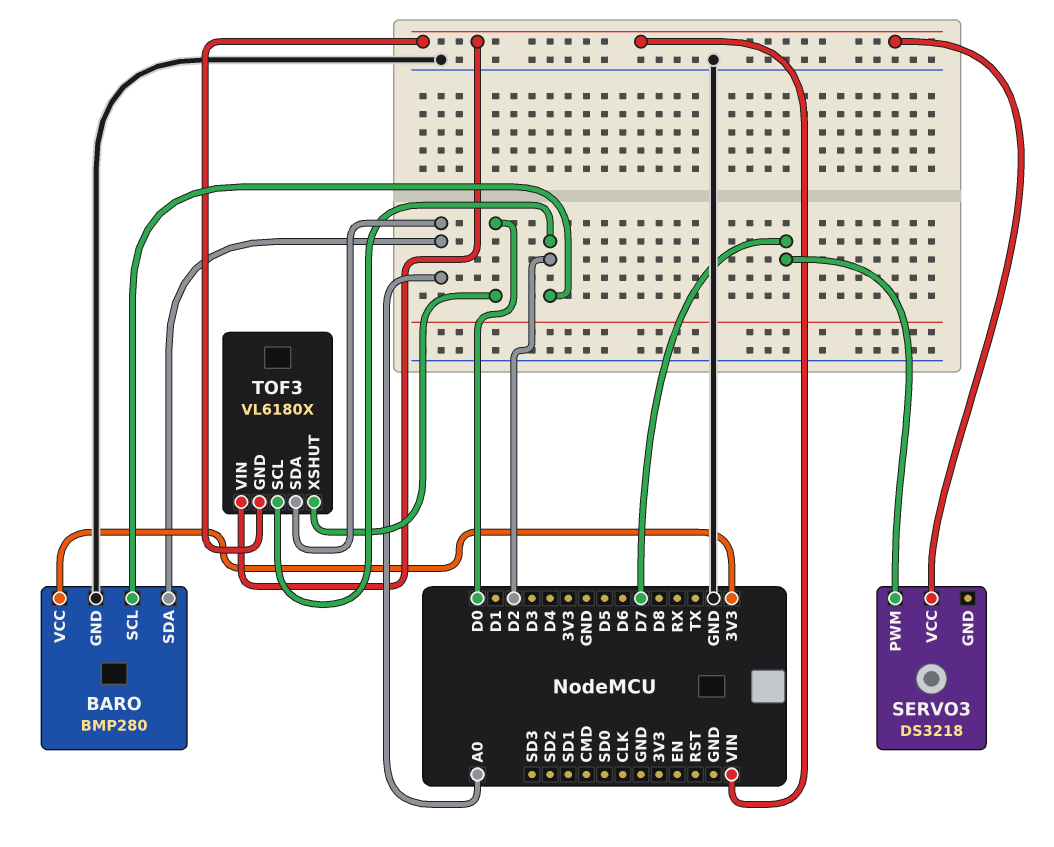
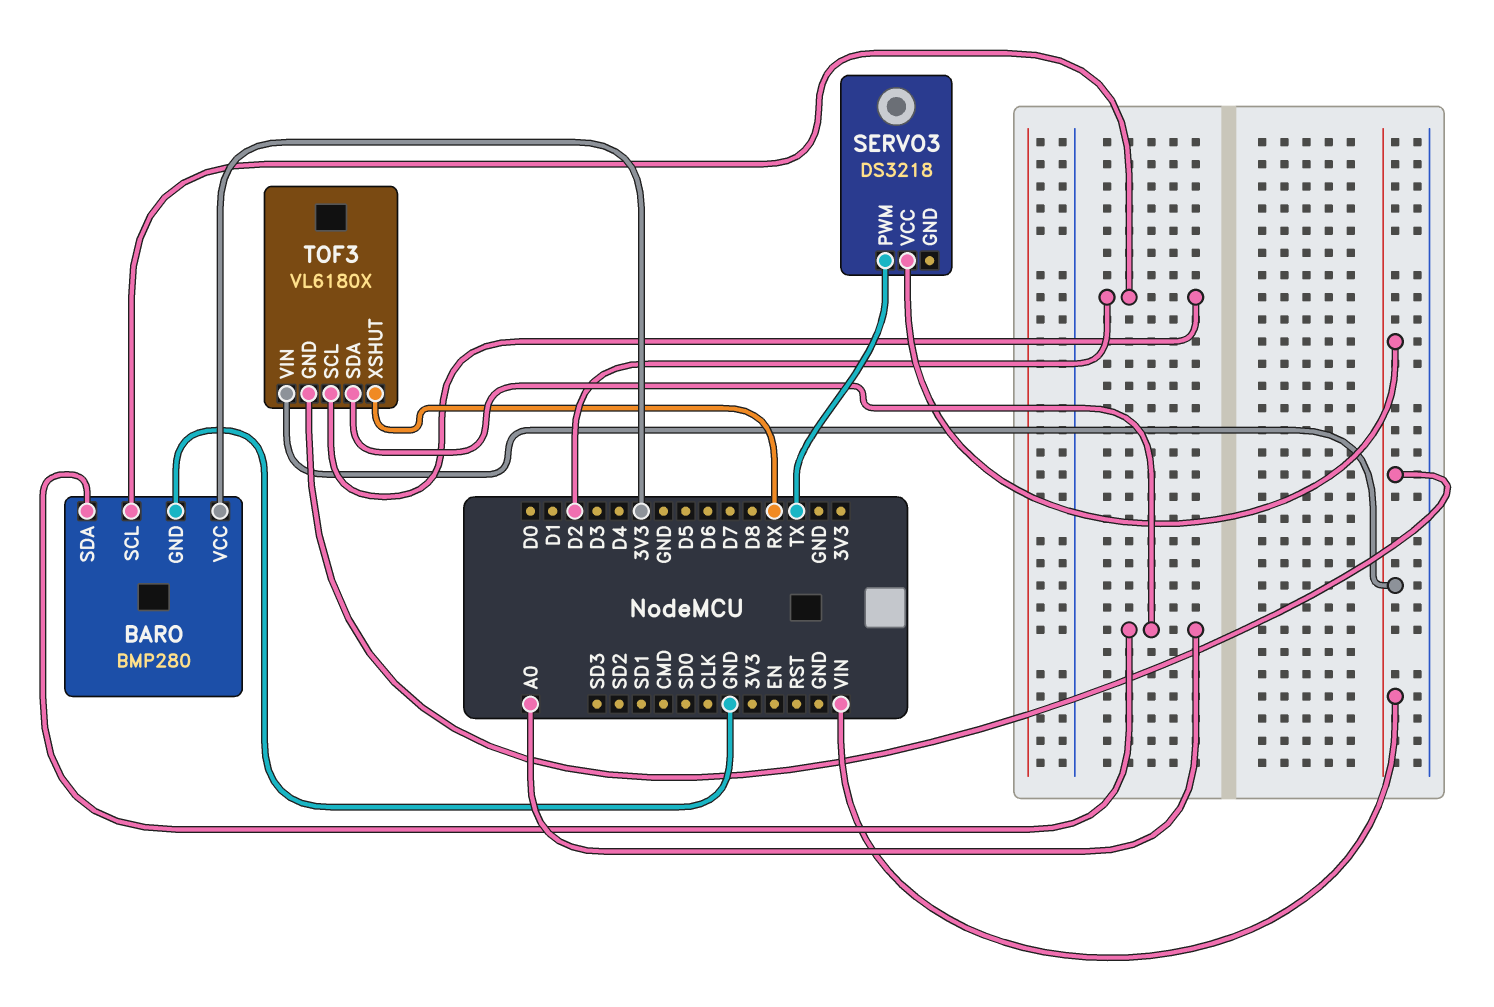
SERVO3 pin PWM: D7 -> TX
TOF3 pin XSHUT: D0 -> RX

